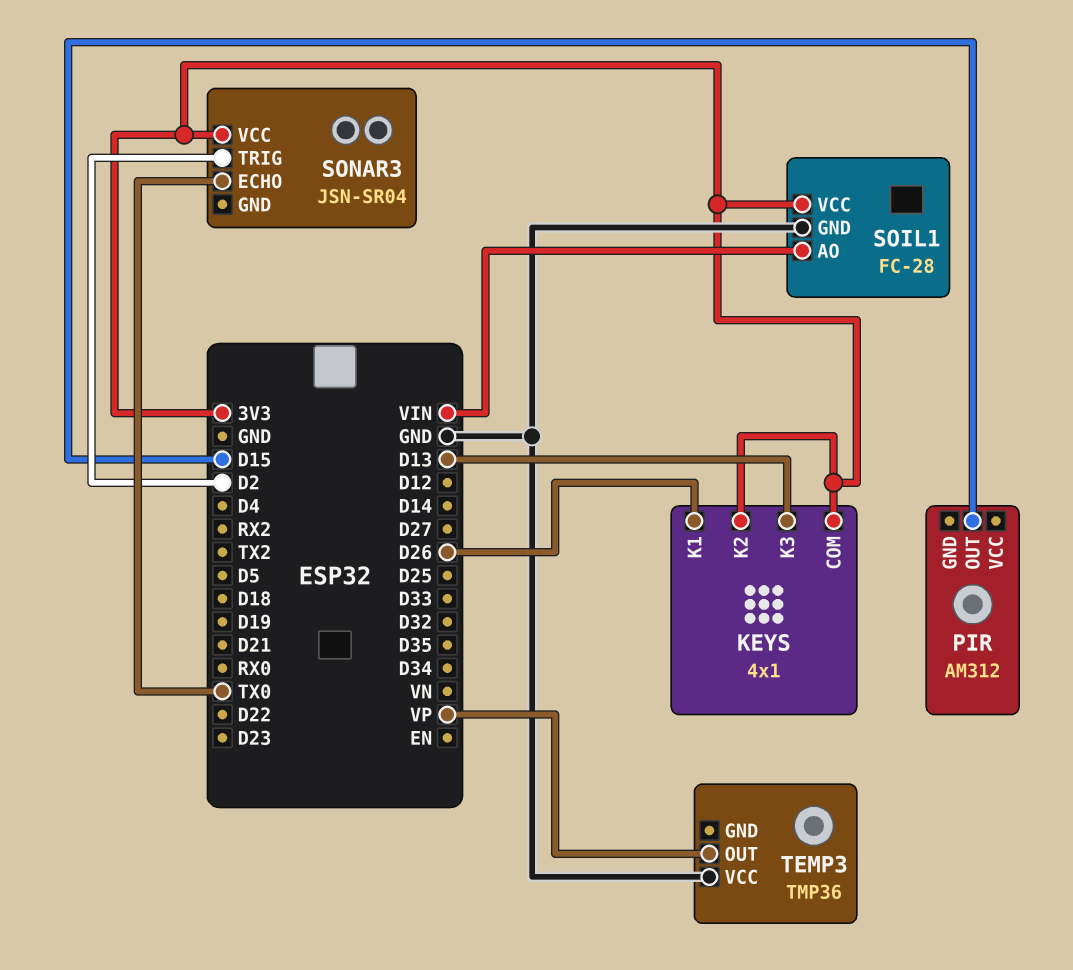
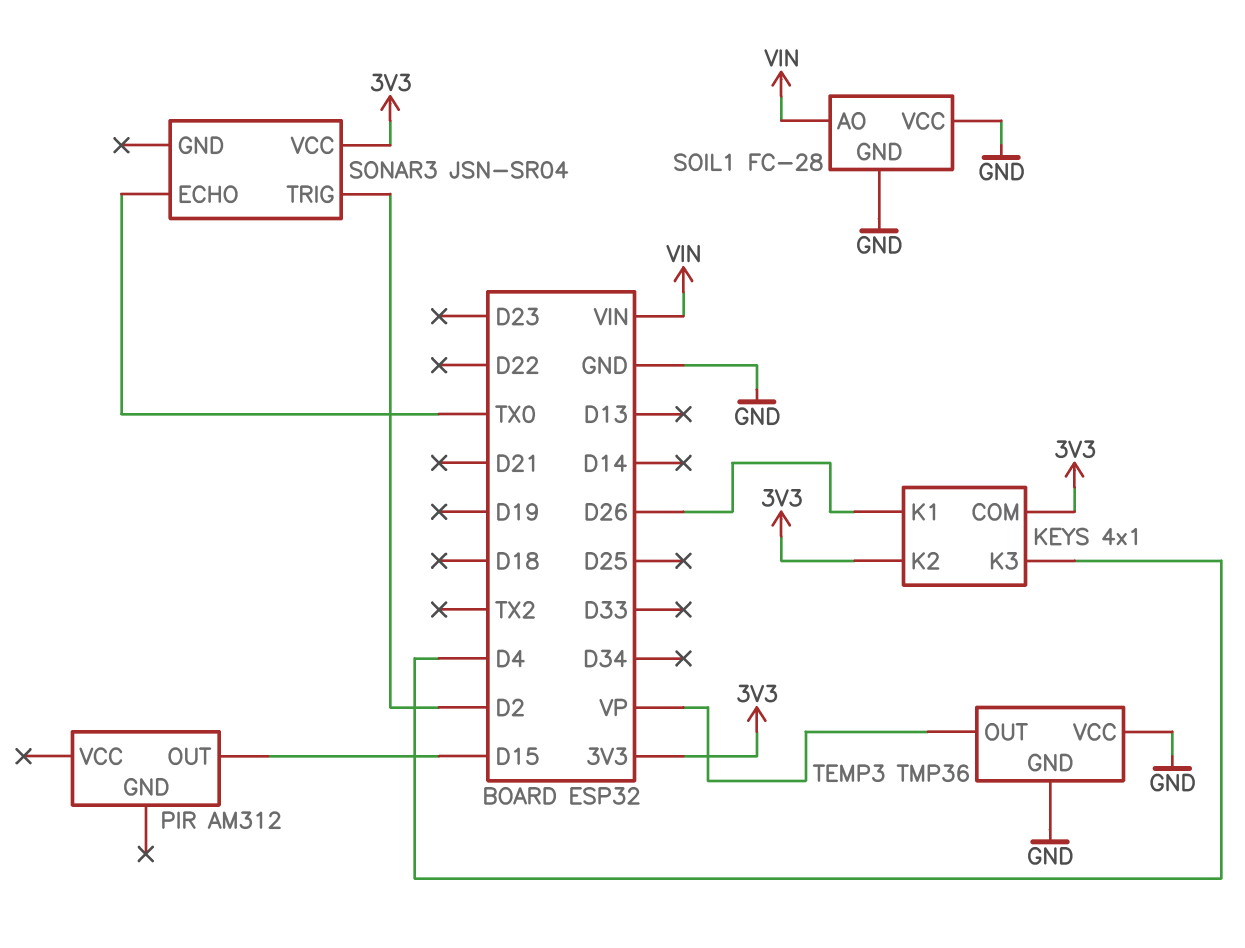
KEYS pin K3: D13 -> D4
SOIL1 pin VCC: 3V3 -> GND
TEMP3 pin GND: none -> GND

